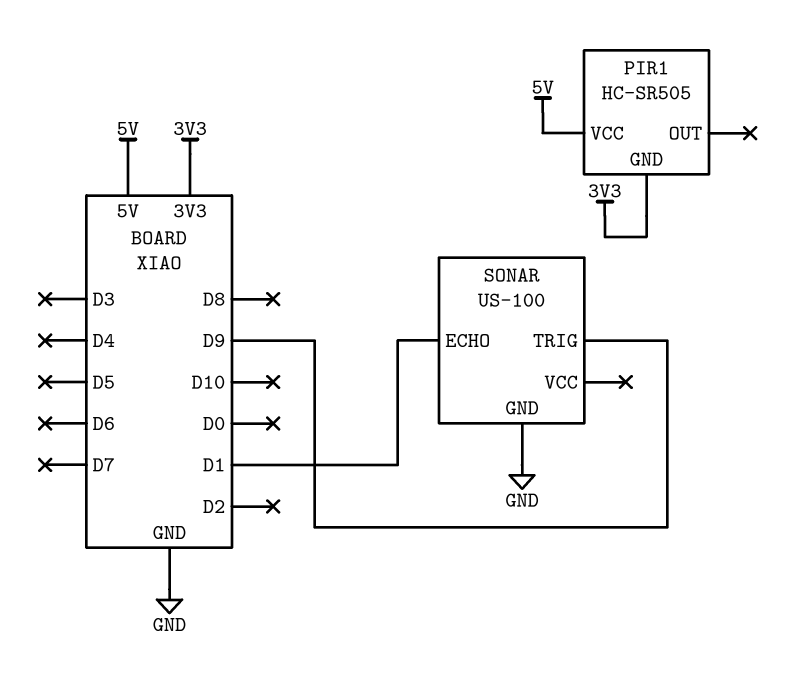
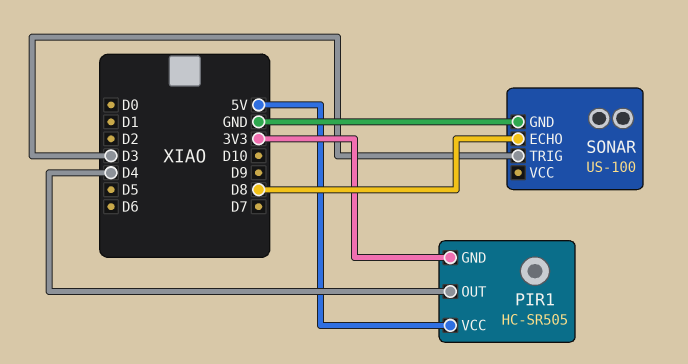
PIR1 pin OUT: none -> D4
SONAR pin ECHO: D1 -> D8
SONAR pin TRIG: D9 -> D3

